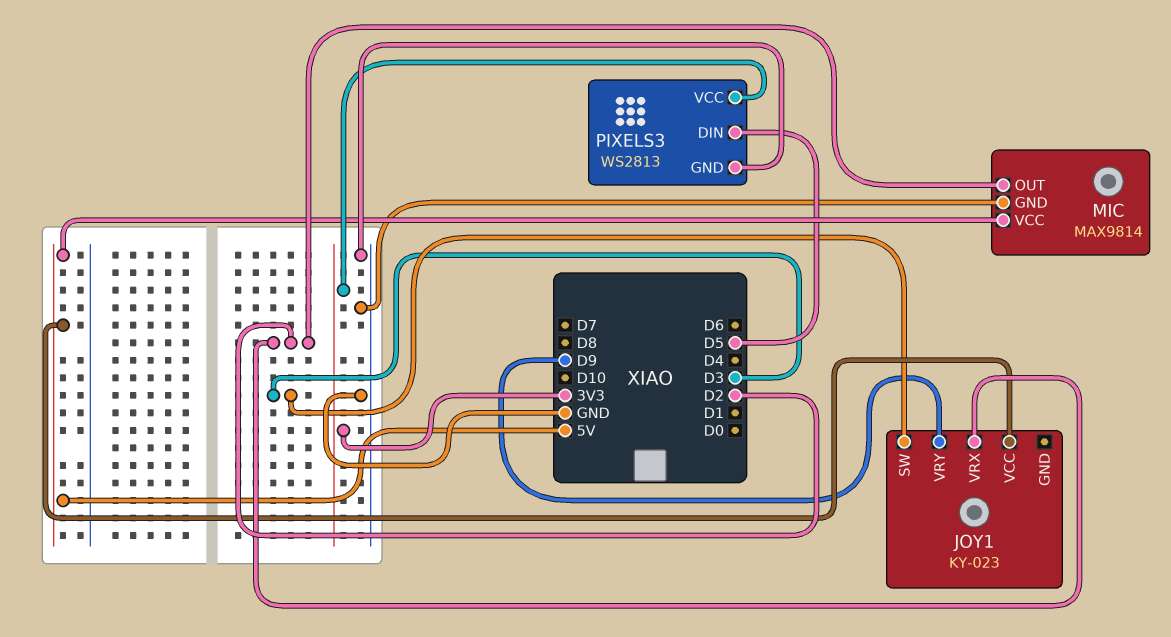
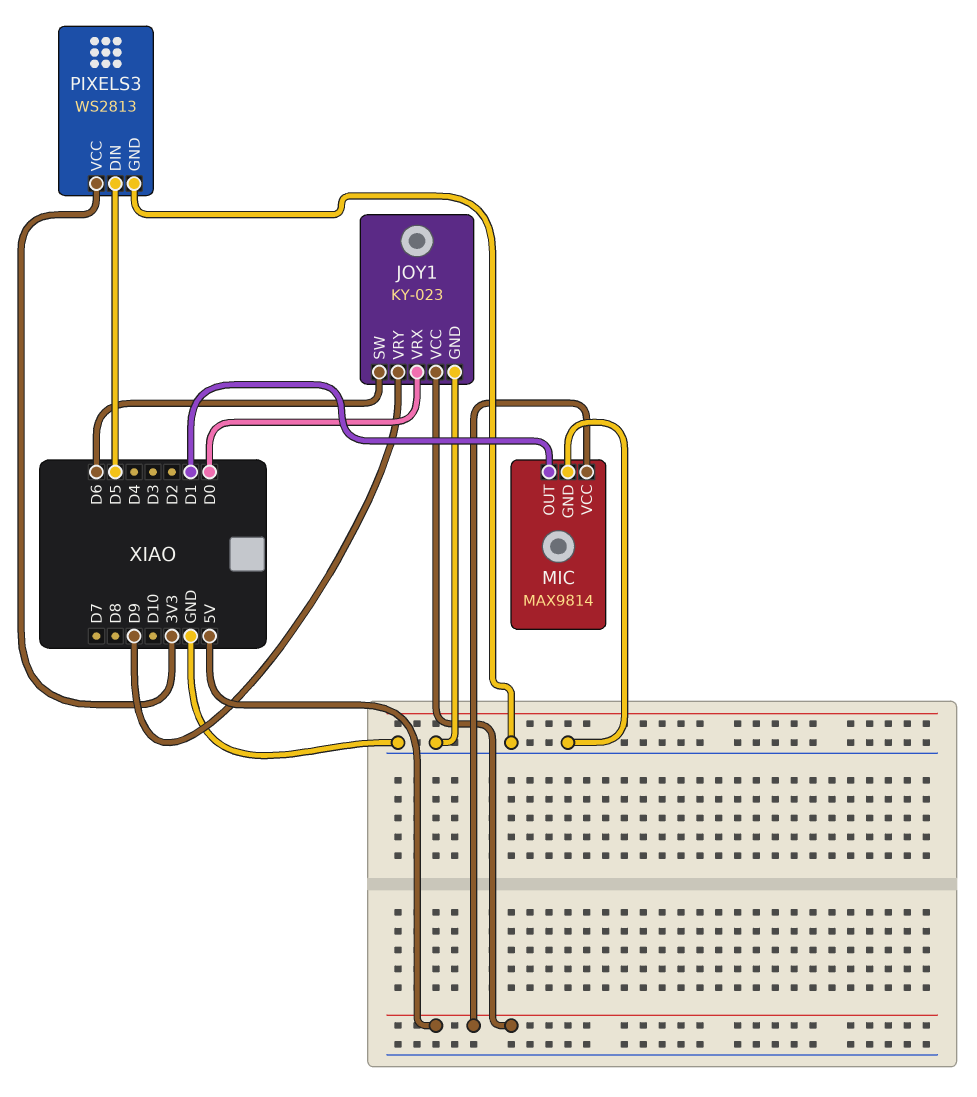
JOY1 pin GND: none -> GND
JOY1 pin SW: D3 -> D6
JOY1 pin VRX: D2 -> D0
MIC pin OUT: D2 -> D1

